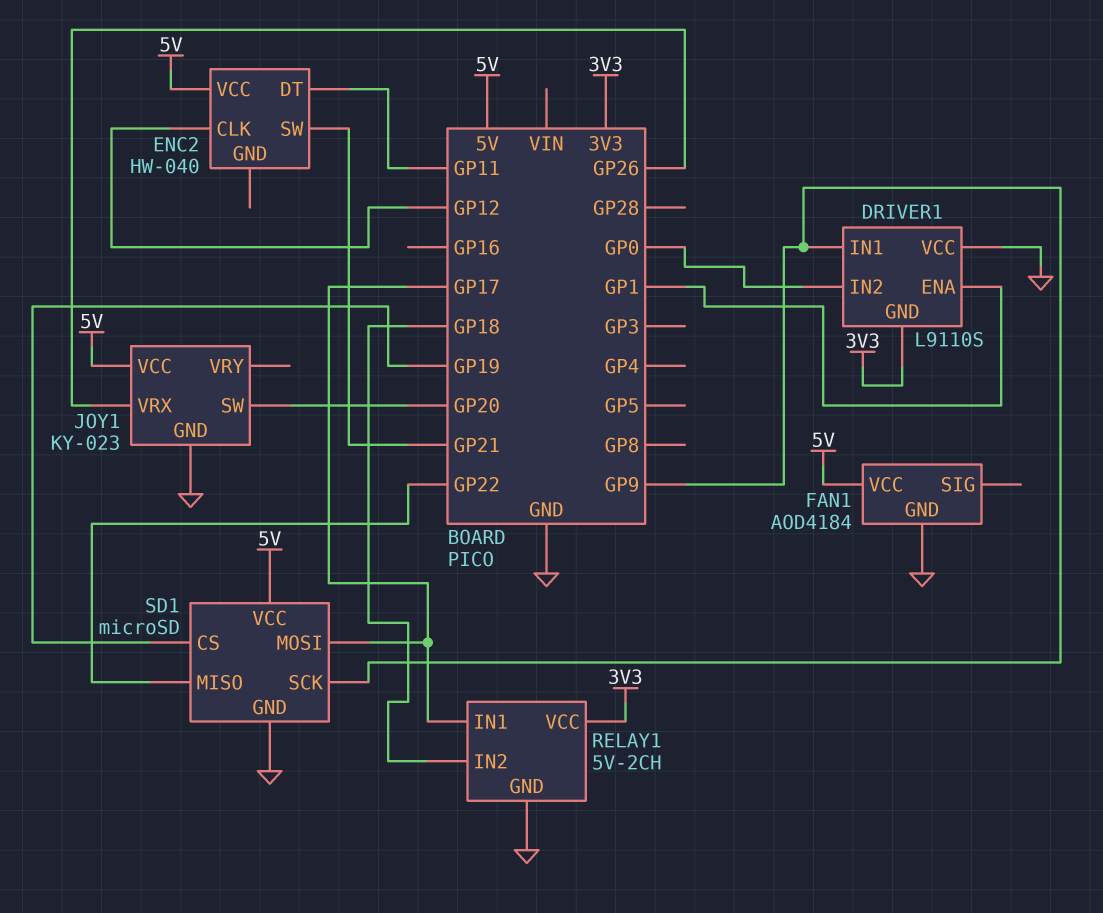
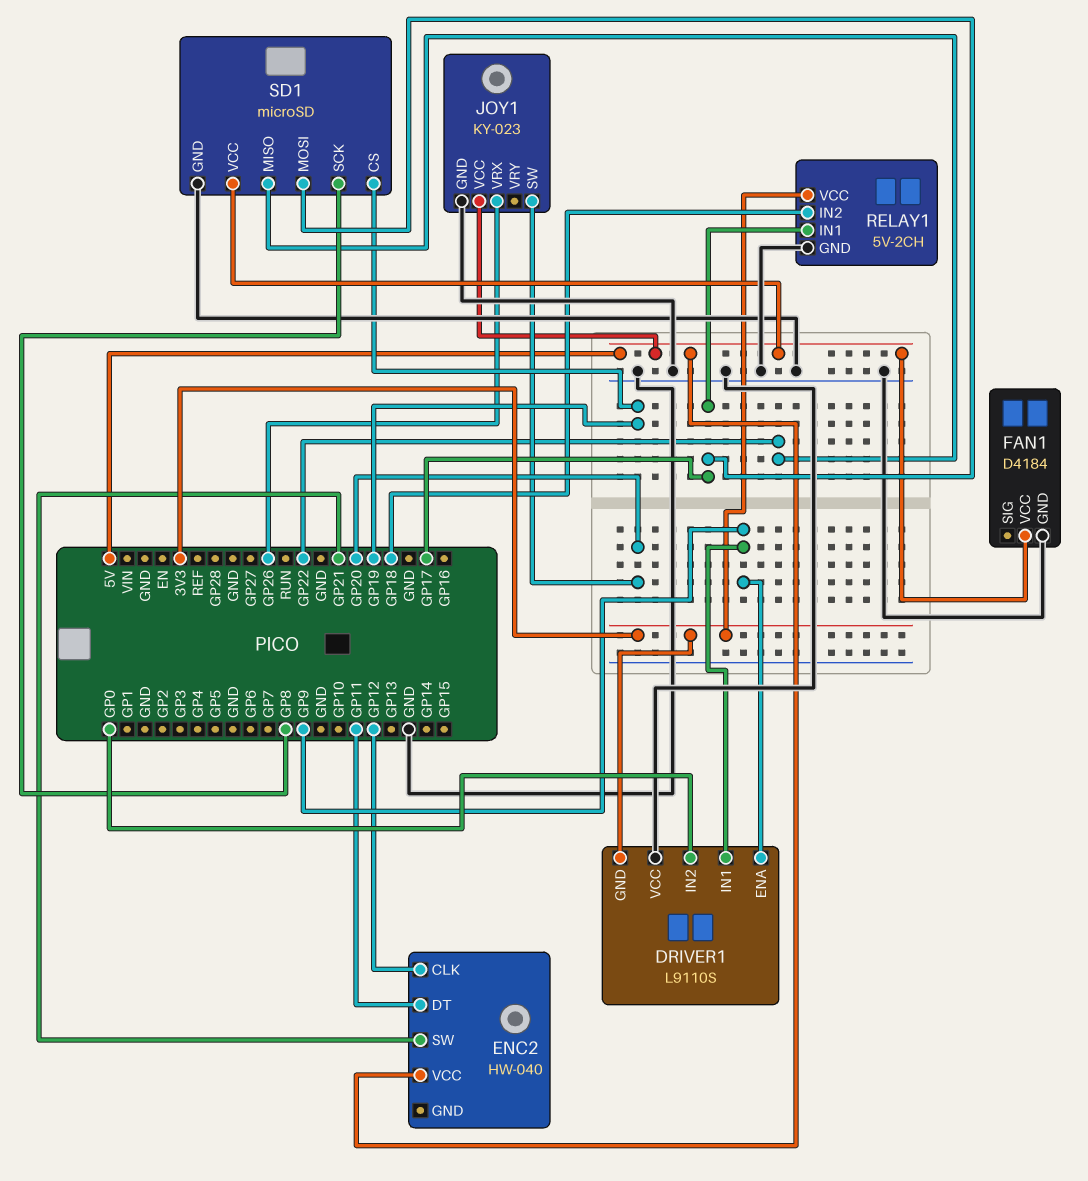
DRIVER1 pin ENA: GP1 -> GP9
FAN1: AOD4184 -> D4184
SD1 pin SCK: GP9 -> GP8

